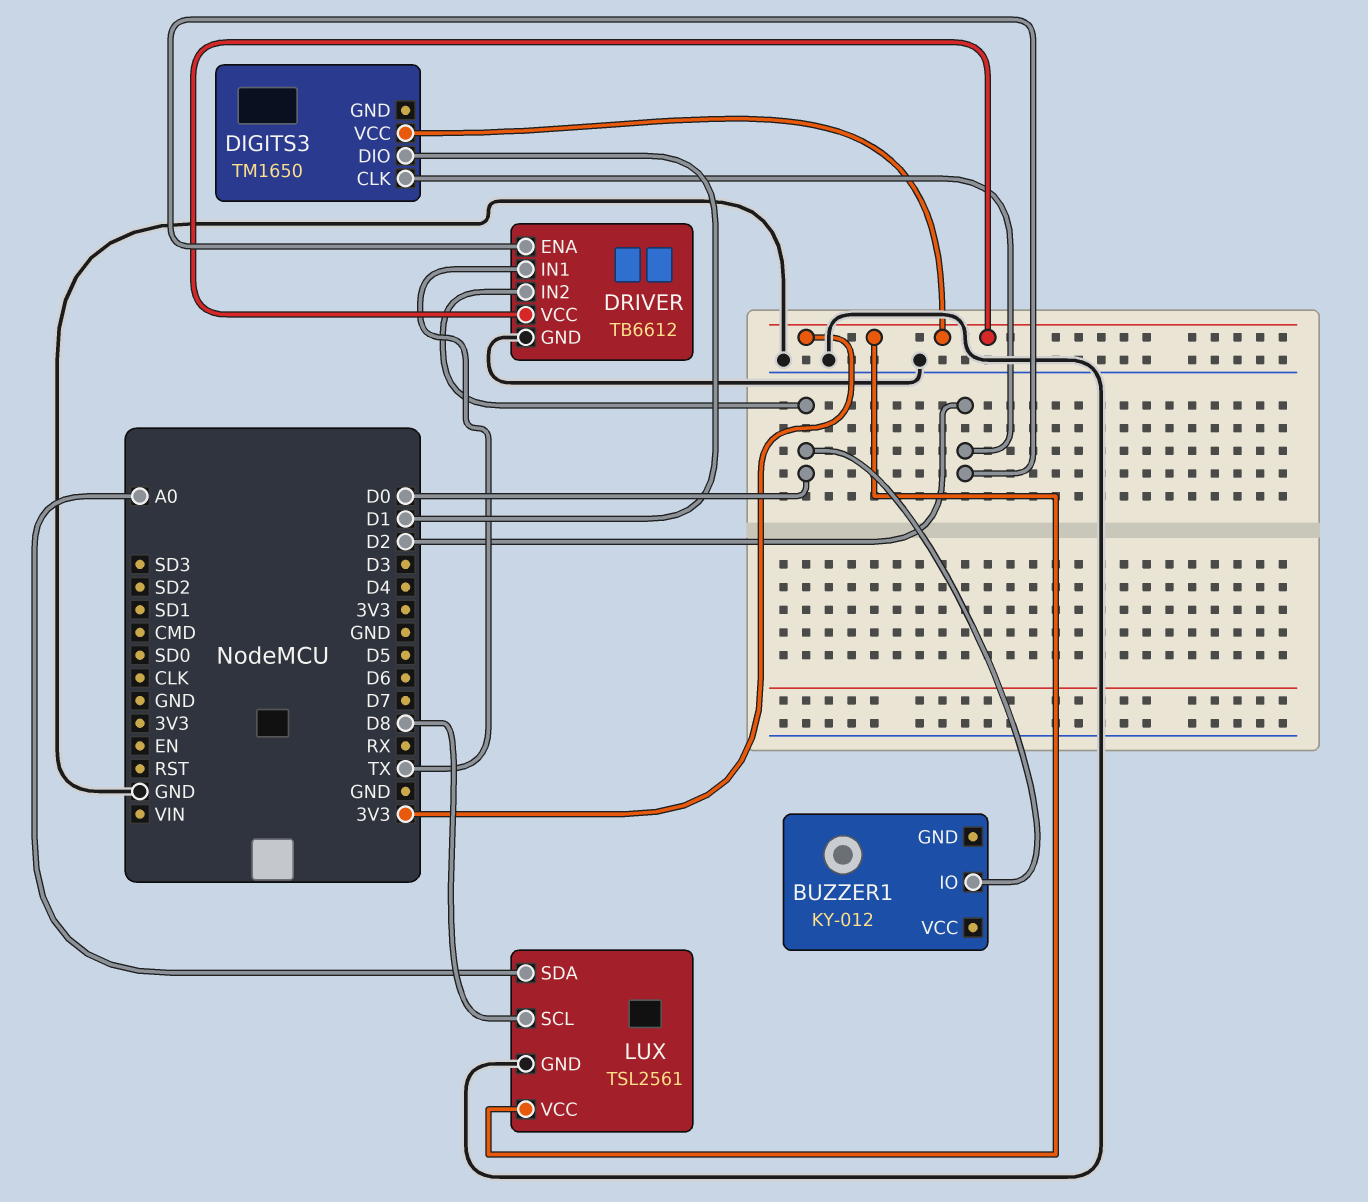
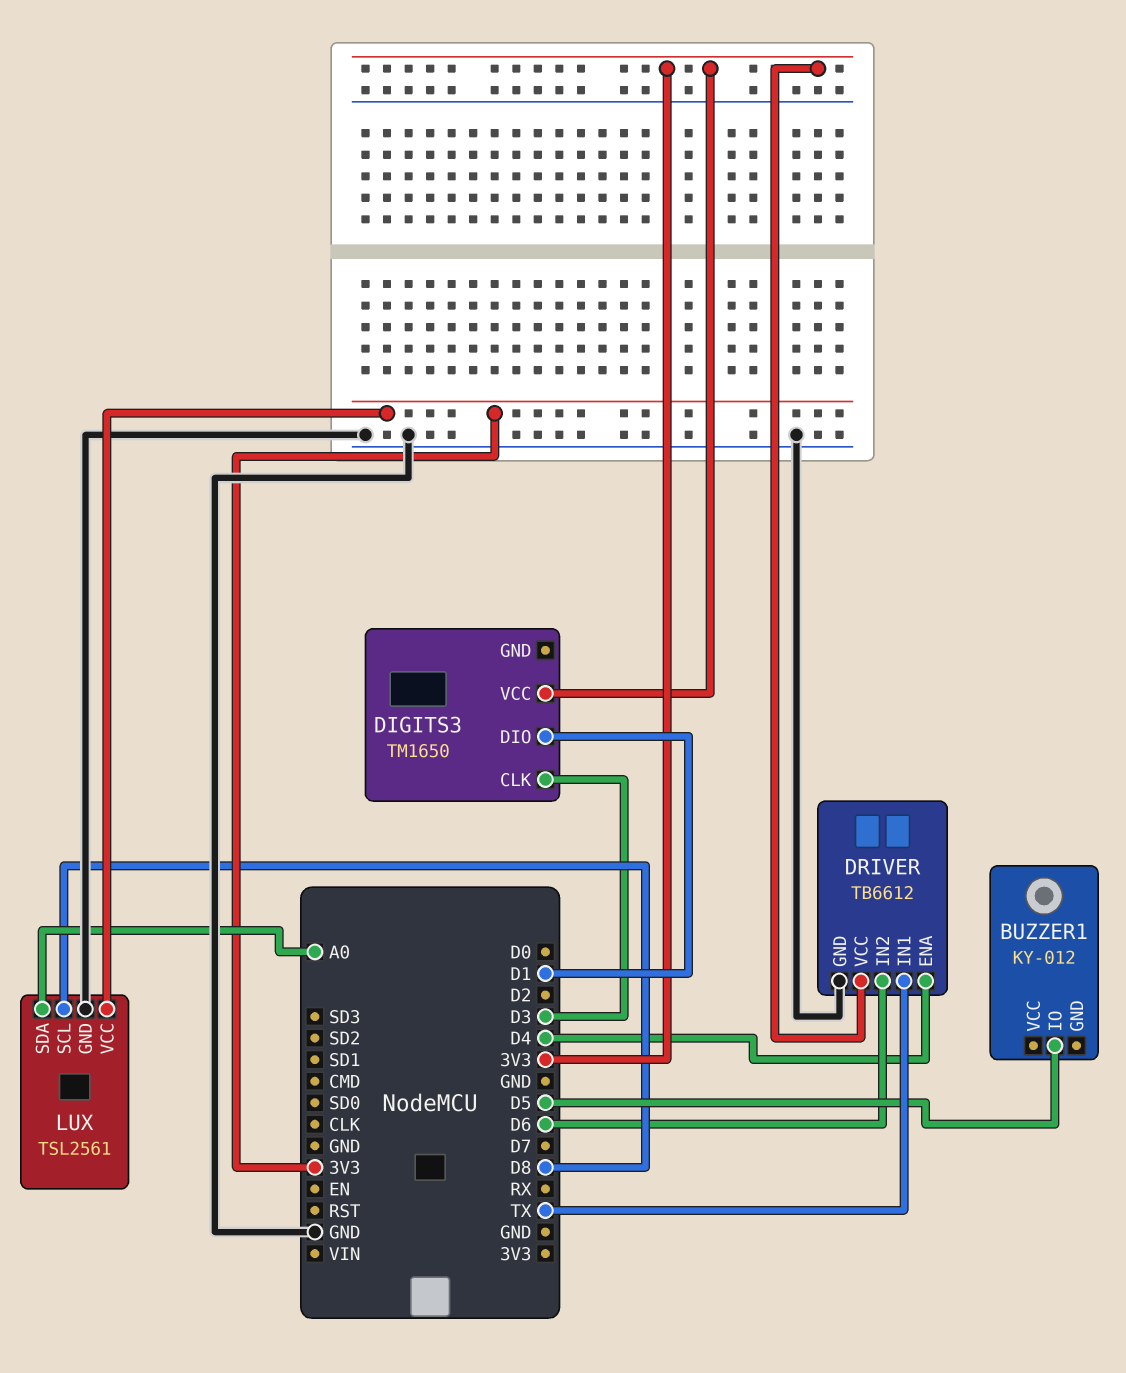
BUZZER1 pin IO: D0 -> D5
DIGITS3 pin CLK: D2 -> D3
DRIVER pin ENA: D2 -> D4
DRIVER pin IN2: D0 -> D6

